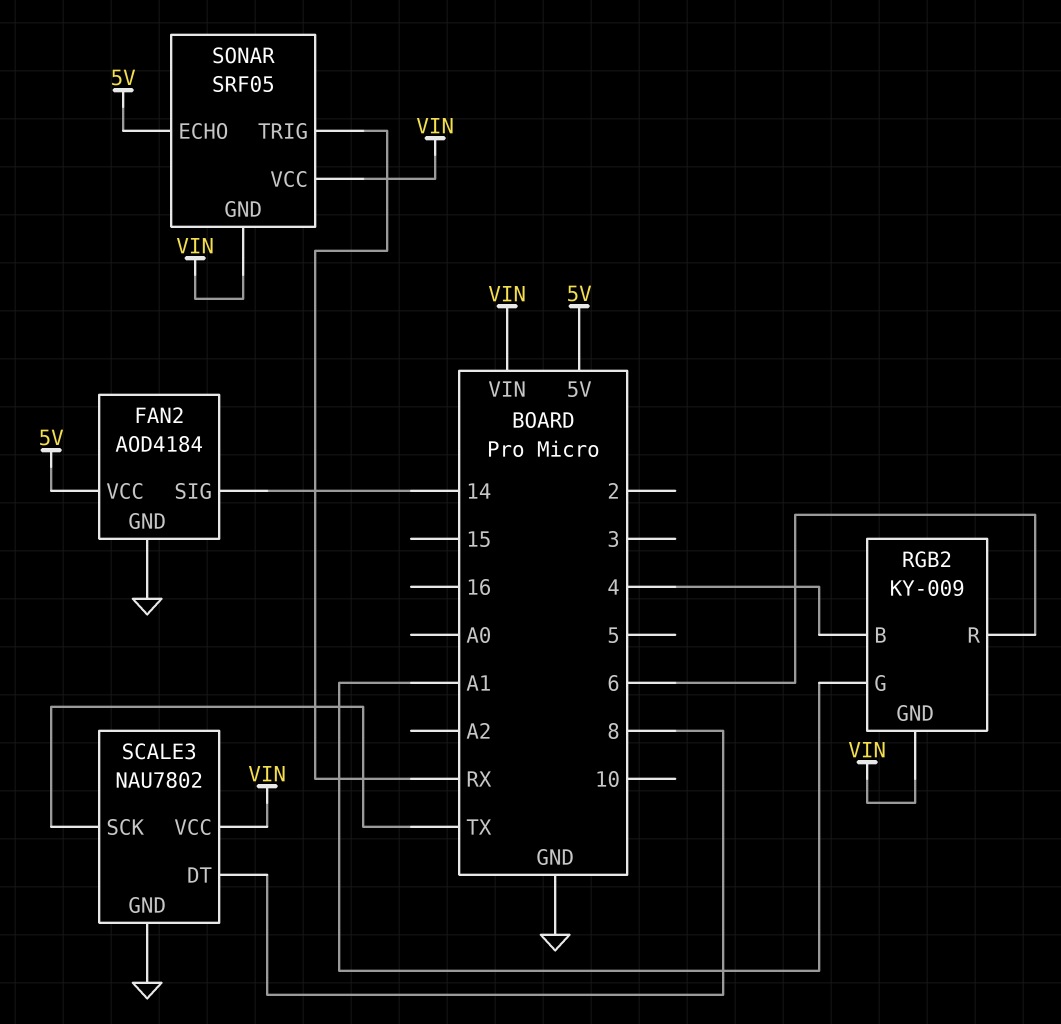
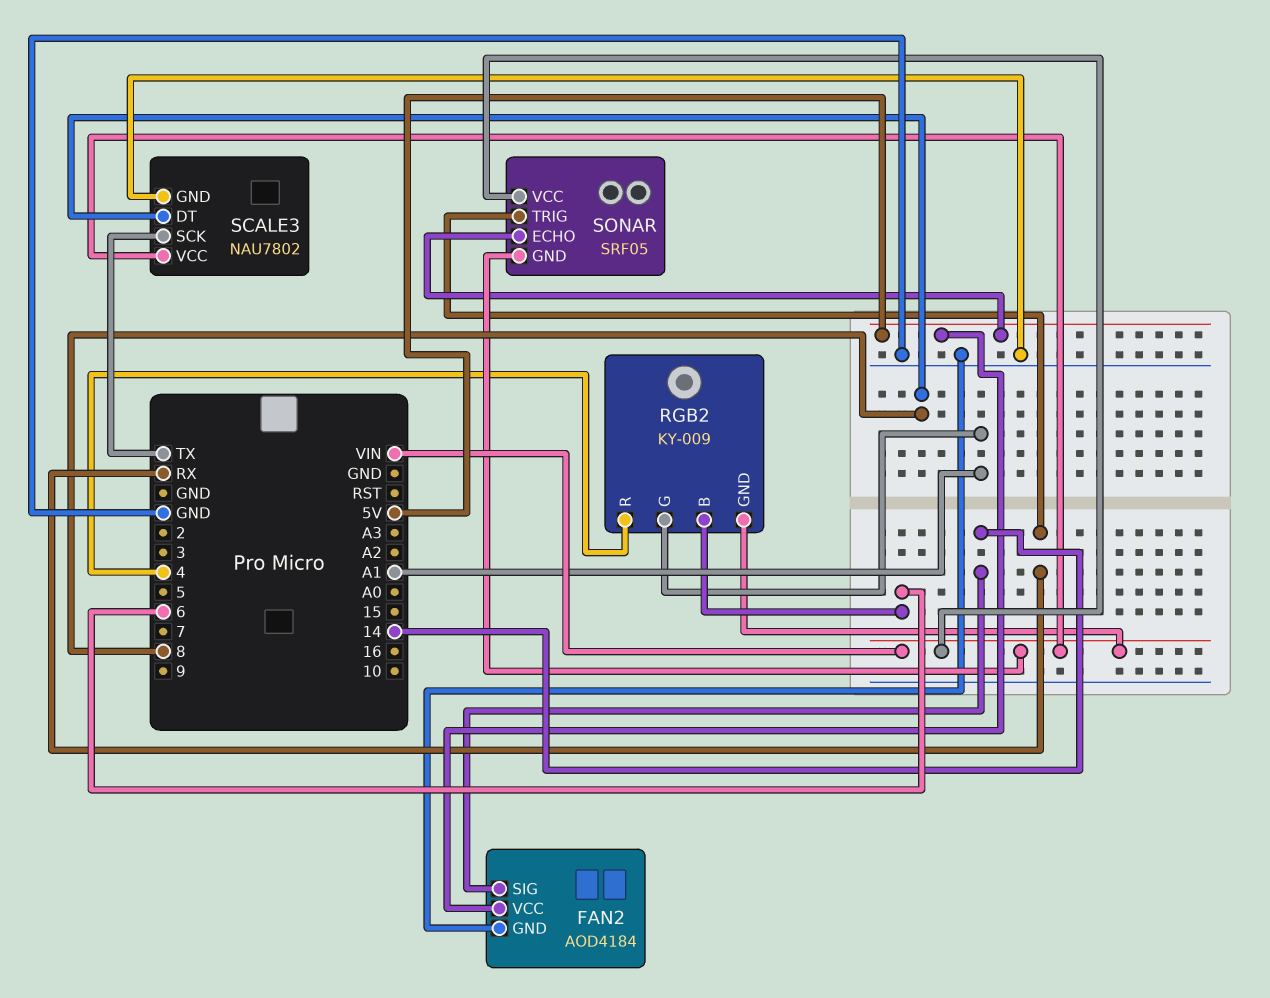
RGB2 pin B: 4 -> 6
RGB2 pin R: 6 -> 4

